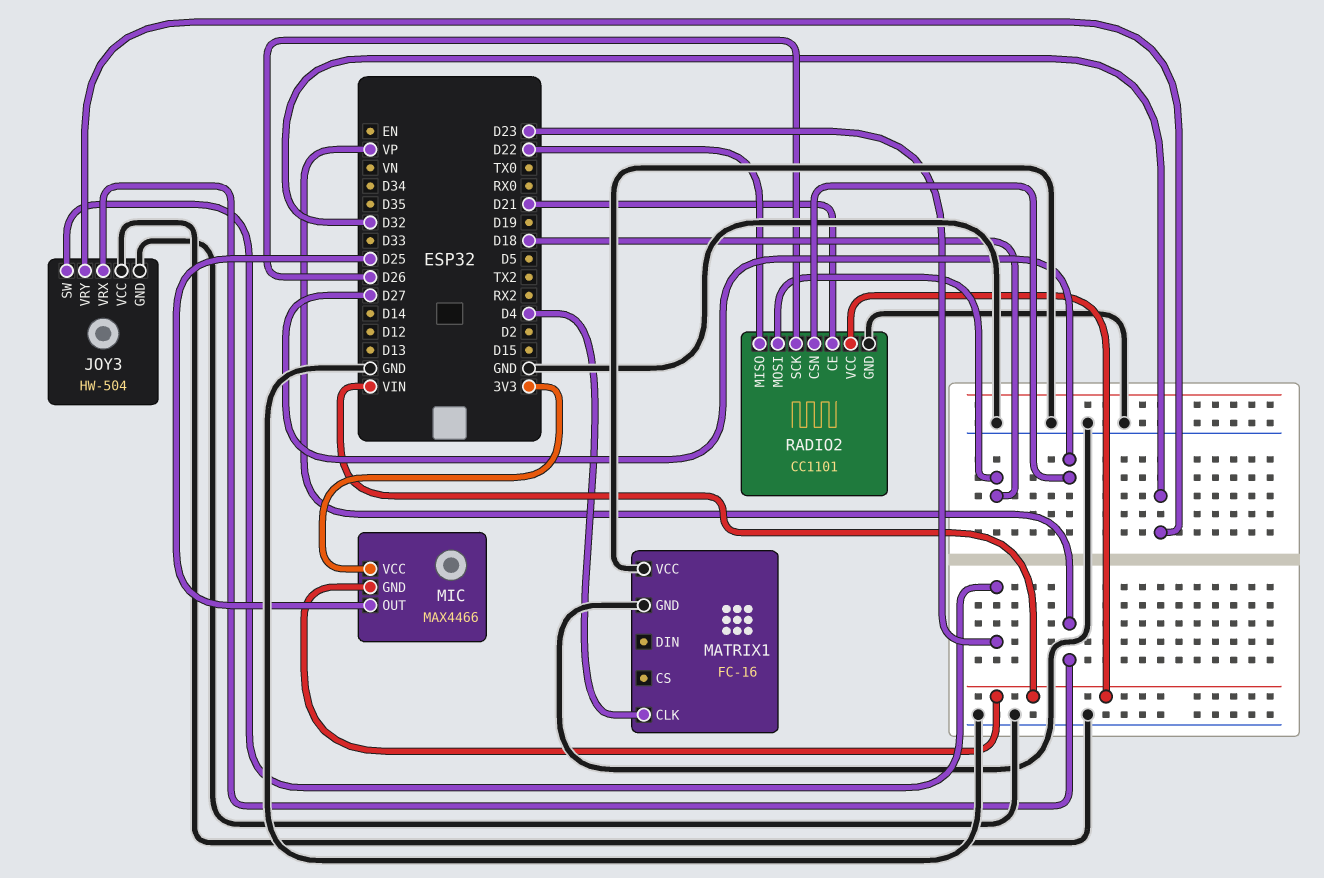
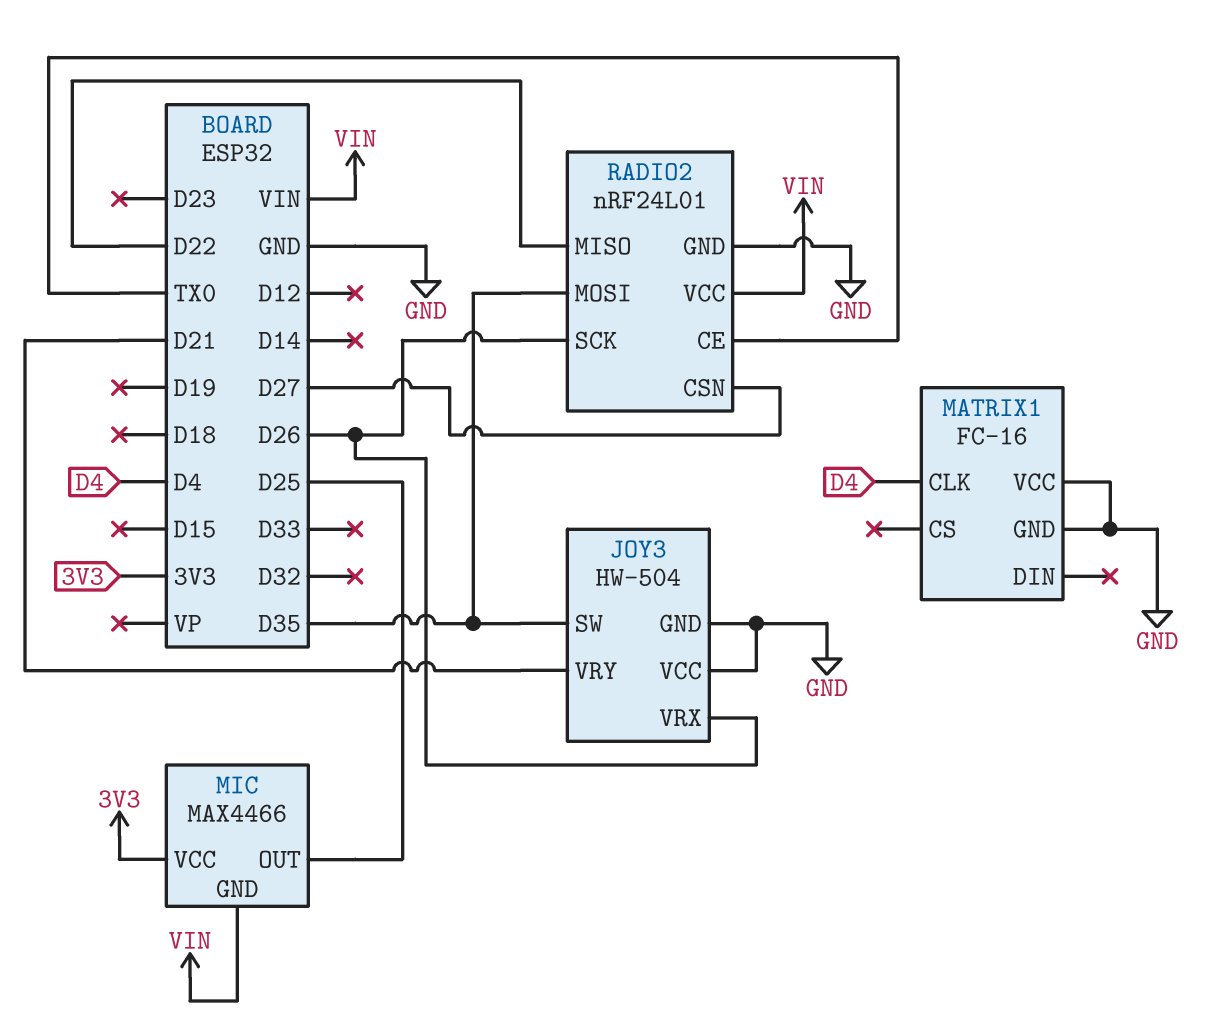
JOY3 pin SW: D23 -> D35
JOY3 pin VRX: VP -> D26
JOY3 pin VRY: D32 -> D21
RADIO2: CC1101 -> nRF24L01
RADIO2 pin CE: D21 -> TX0
RADIO2 pin MOSI: D18 -> D35

